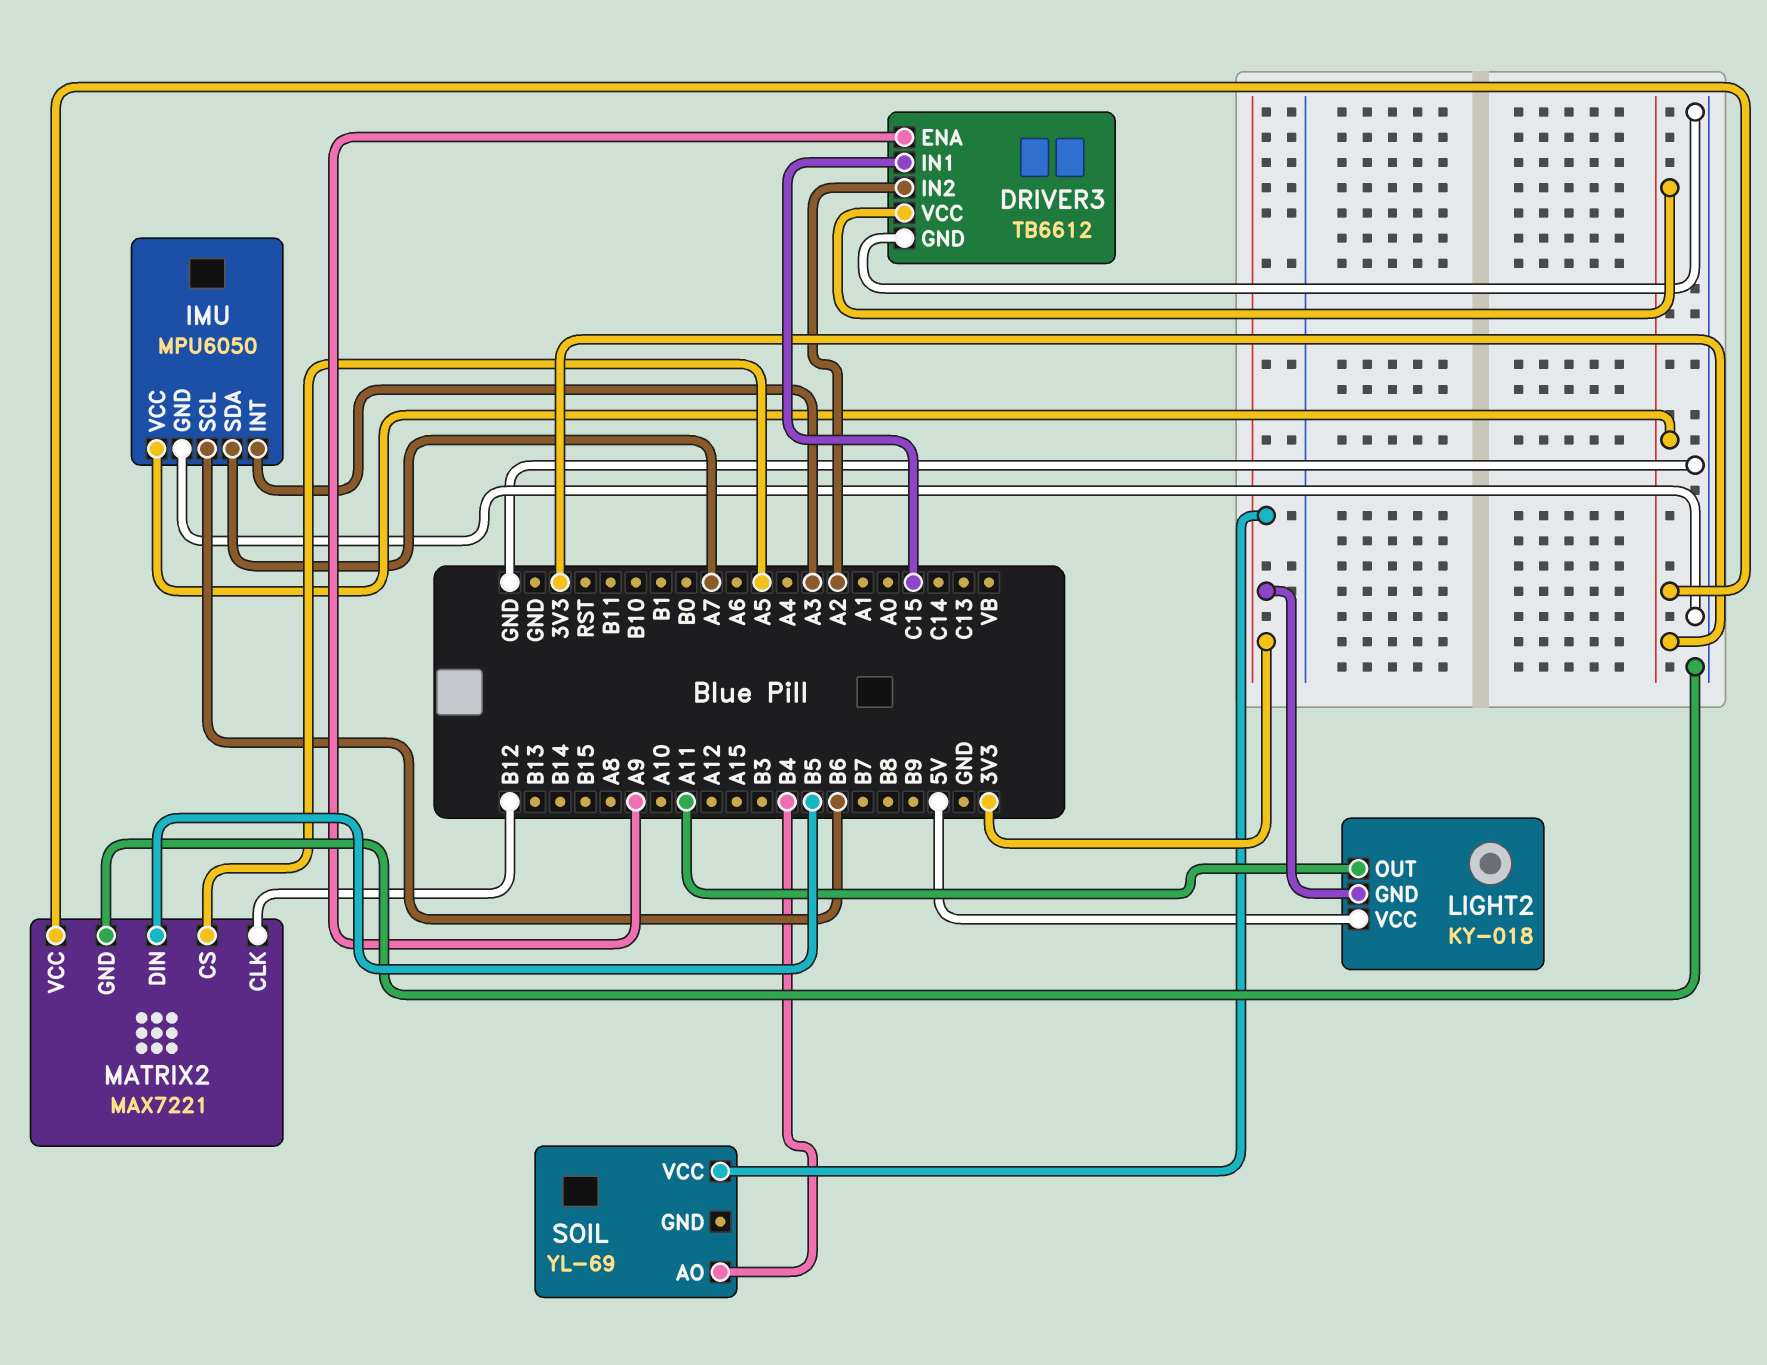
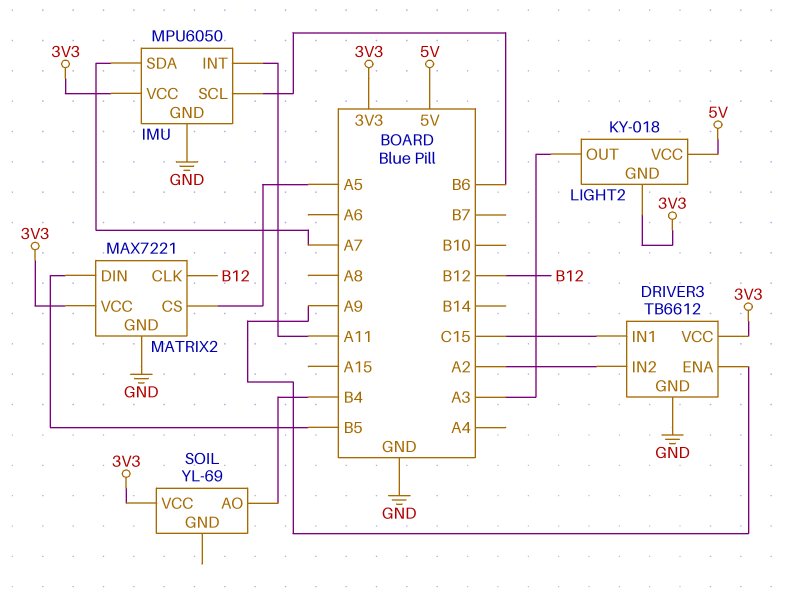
IMU pin INT: A3 -> A11
LIGHT2 pin OUT: A11 -> A3

